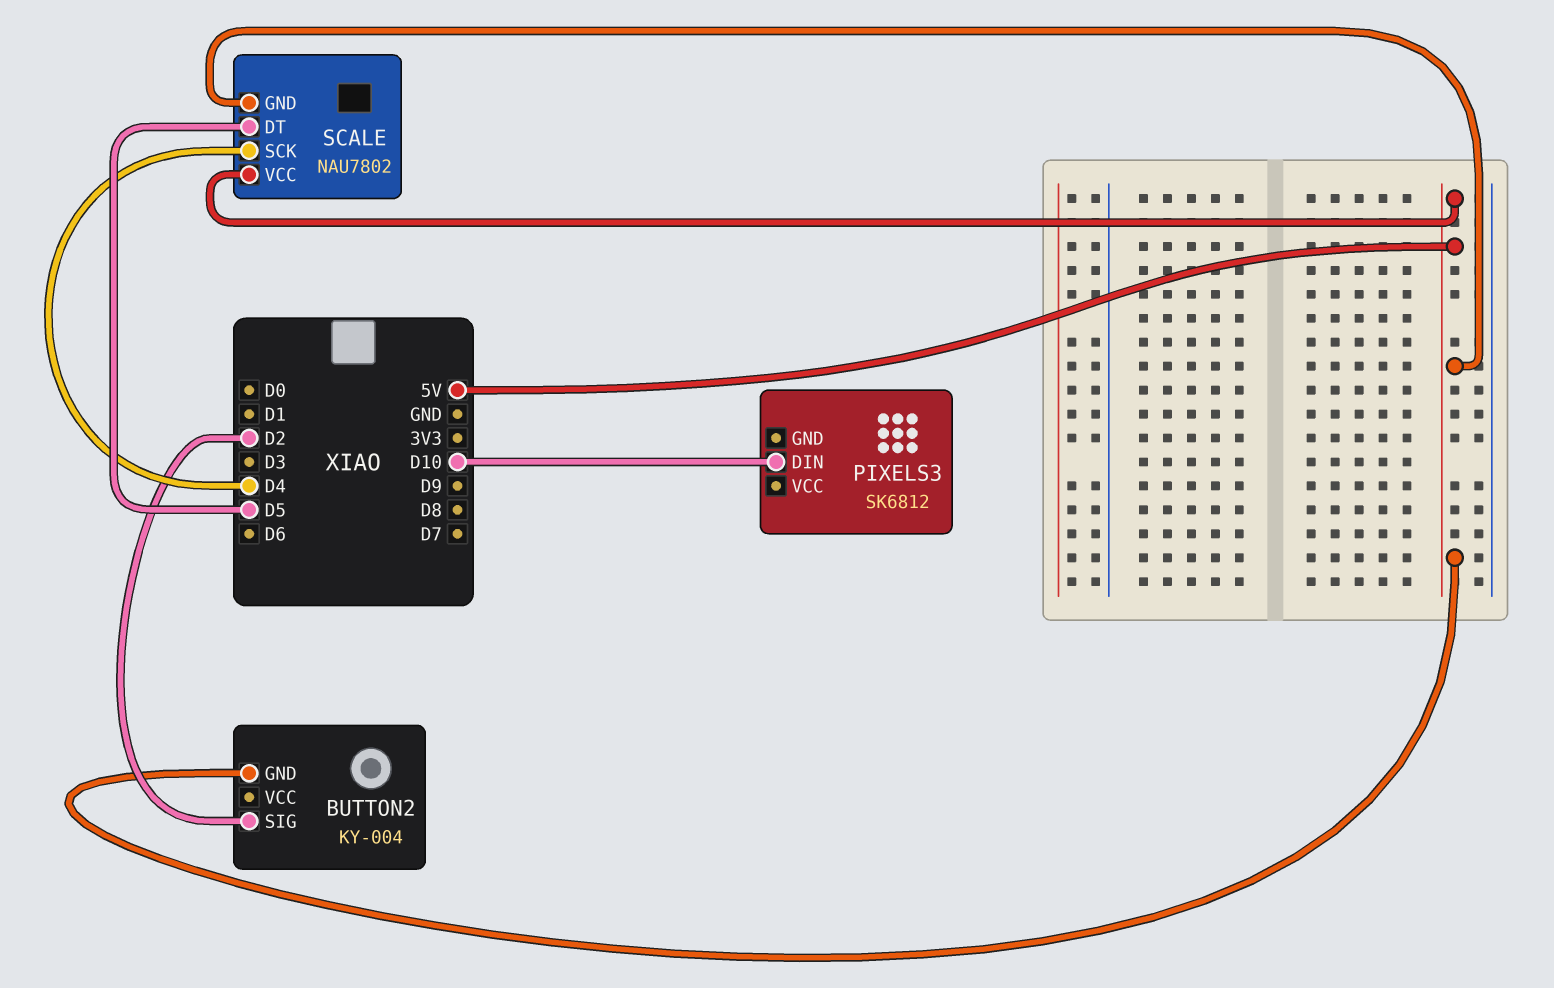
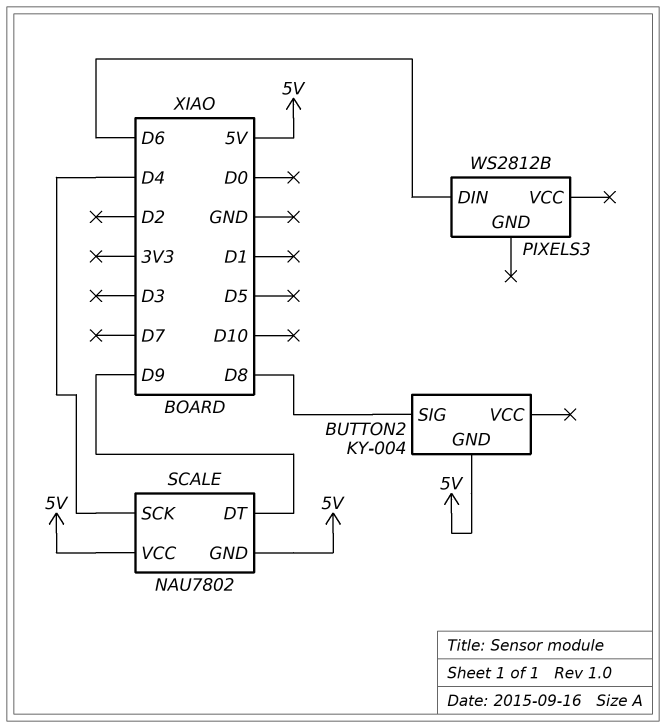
BUTTON2 pin SIG: D2 -> D8
PIXELS3: SK6812 -> WS2812B
PIXELS3 pin DIN: D10 -> D6
SCALE pin DT: D5 -> D9

